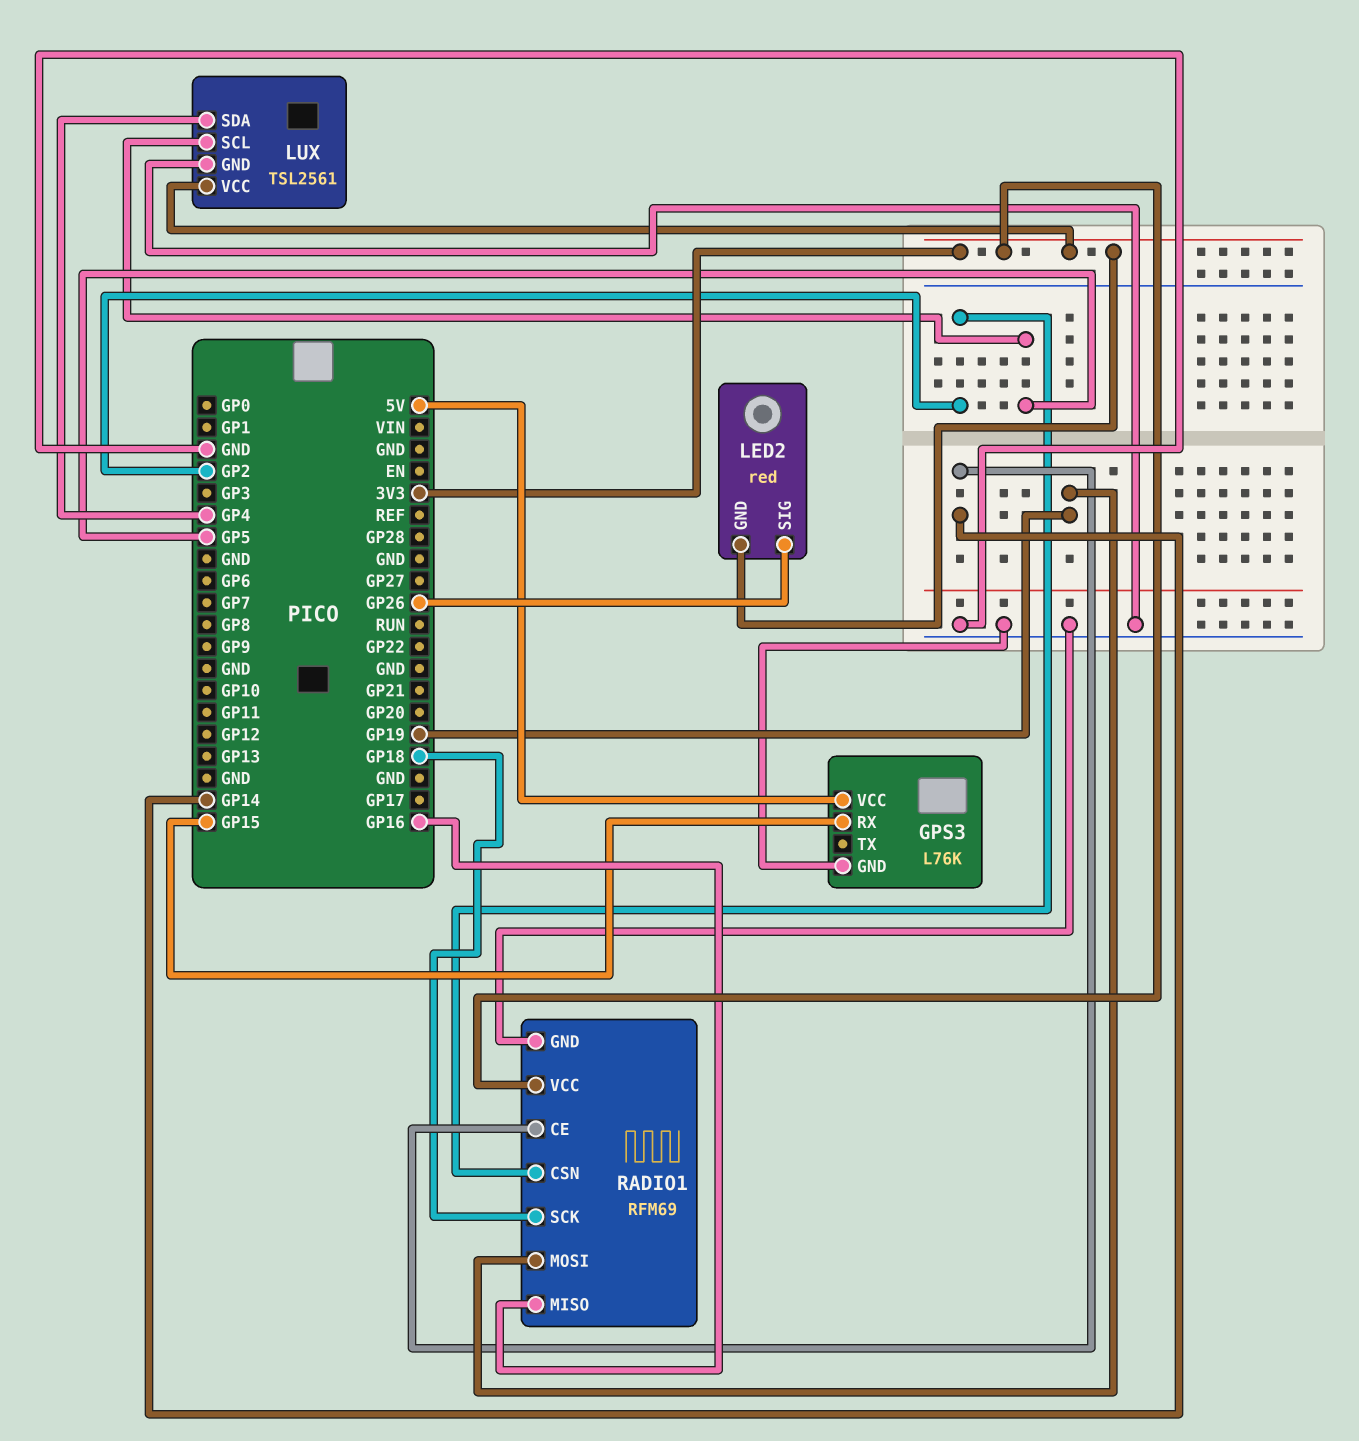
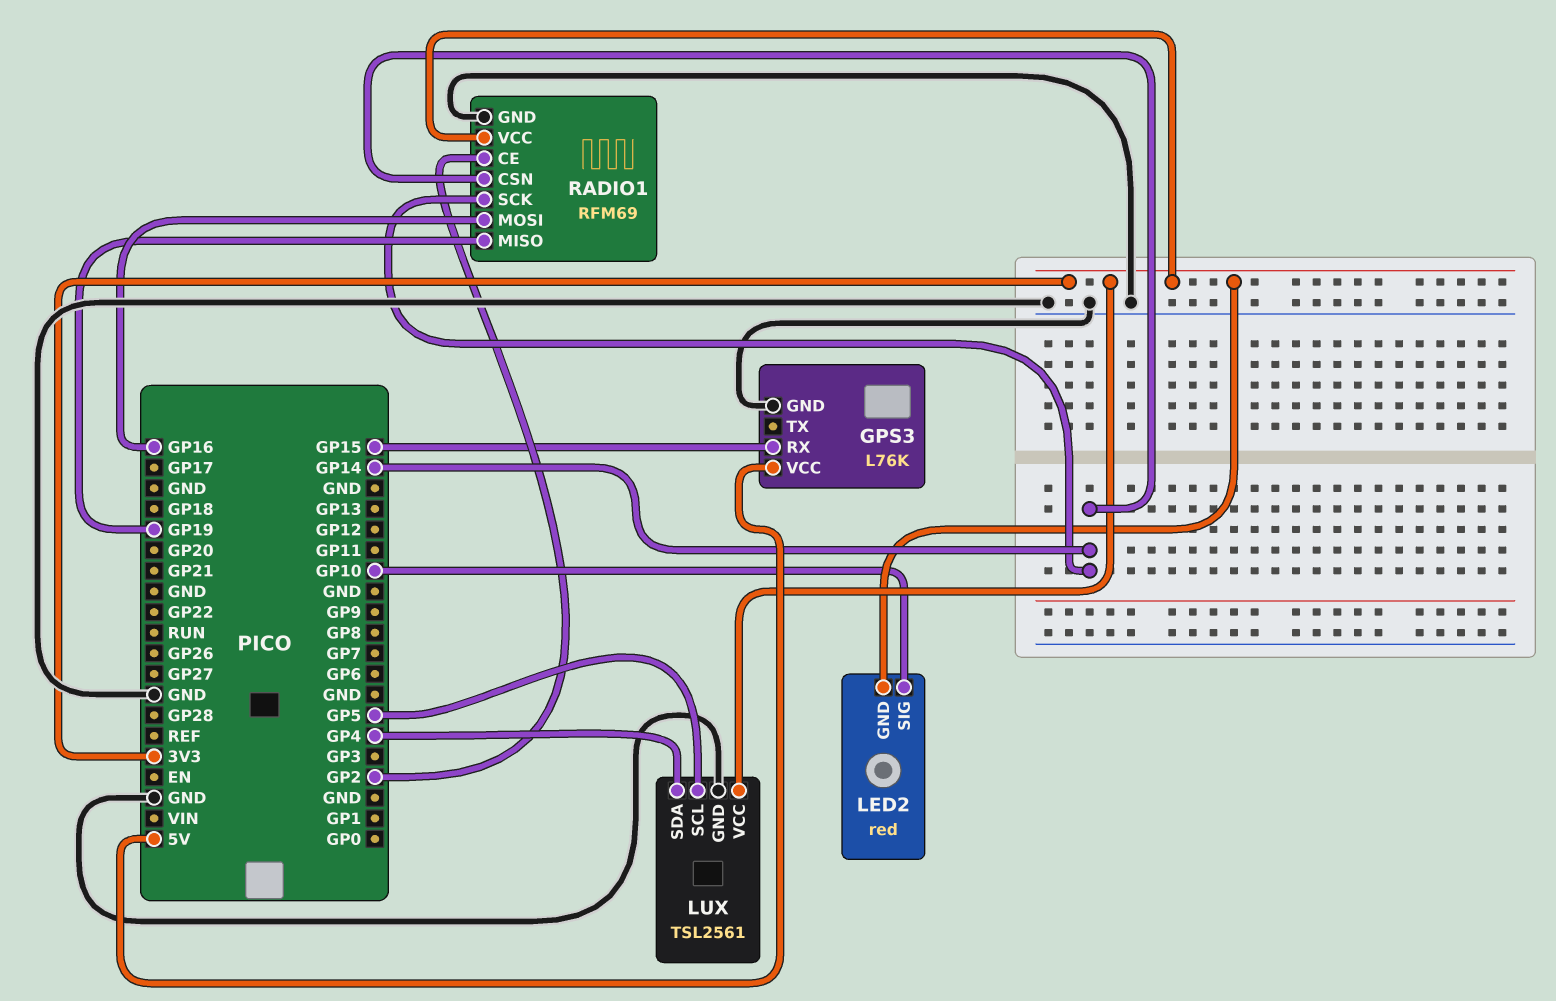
LED2 pin SIG: GP26 -> GP10
RADIO1 pin CE: GP14 -> GP2
RADIO1 pin CSN: GP2 -> GP14
RADIO1 pin MISO: GP16 -> GP19
RADIO1 pin MOSI: GP19 -> GP16
RADIO1 pin SCK: GP18 -> GP14

